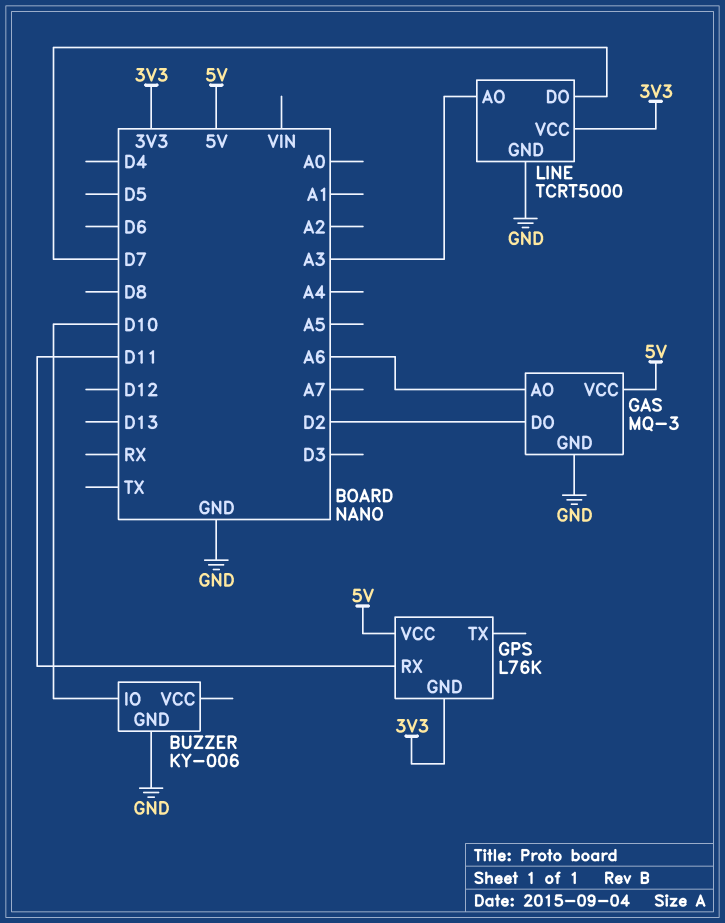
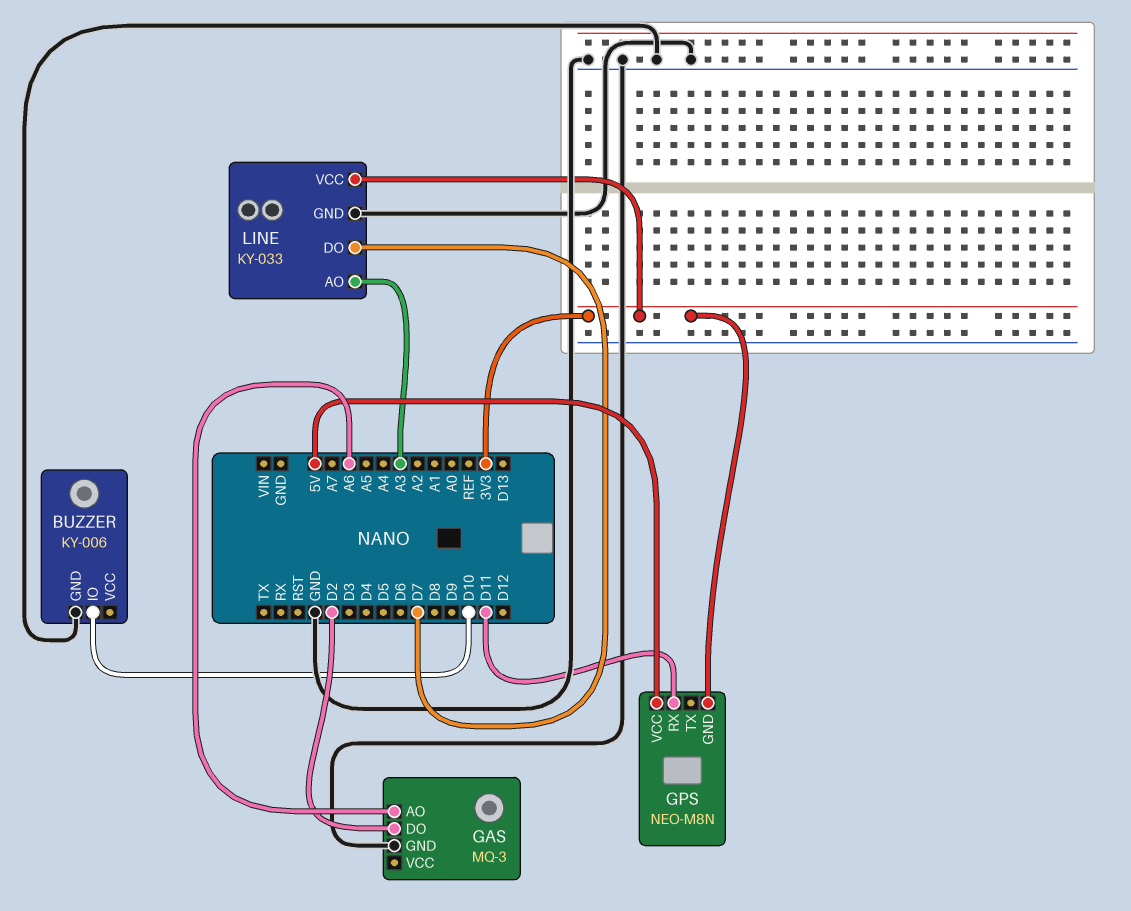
GAS pin VCC: 5V -> none
GPS: L76K -> NEO-M8N
LINE: TCRT5000 -> KY-033

